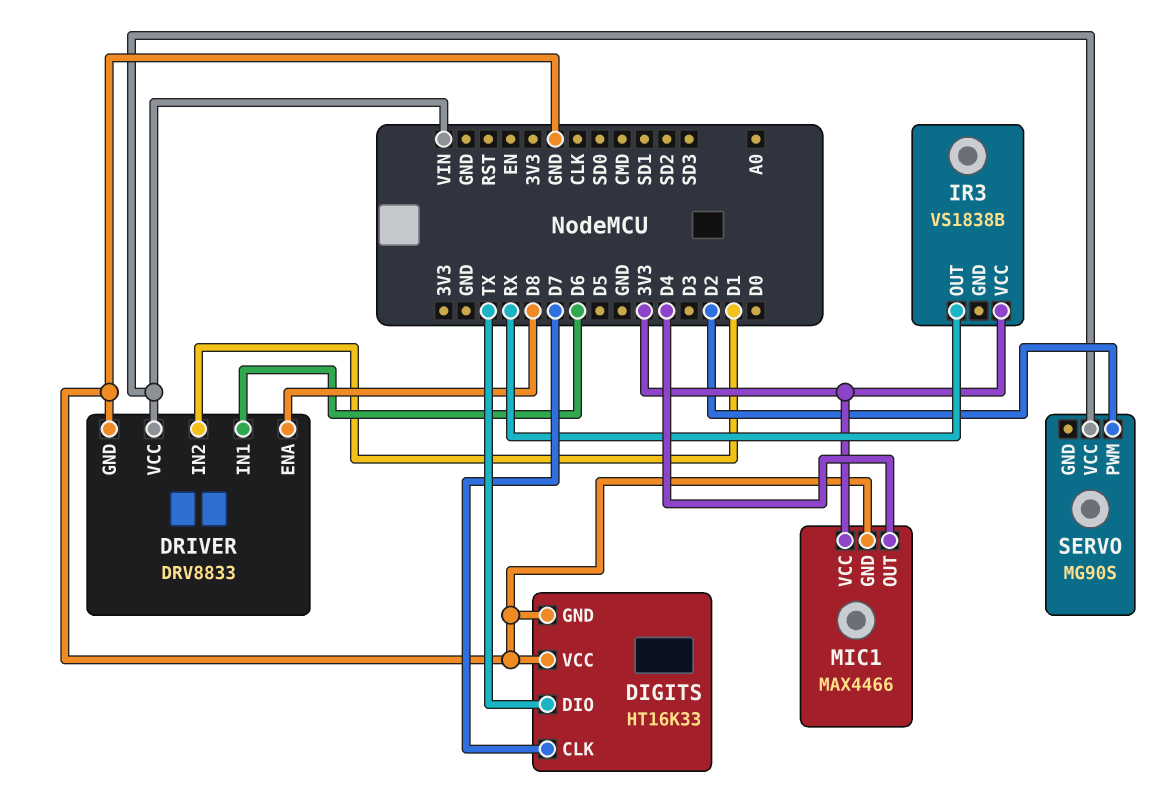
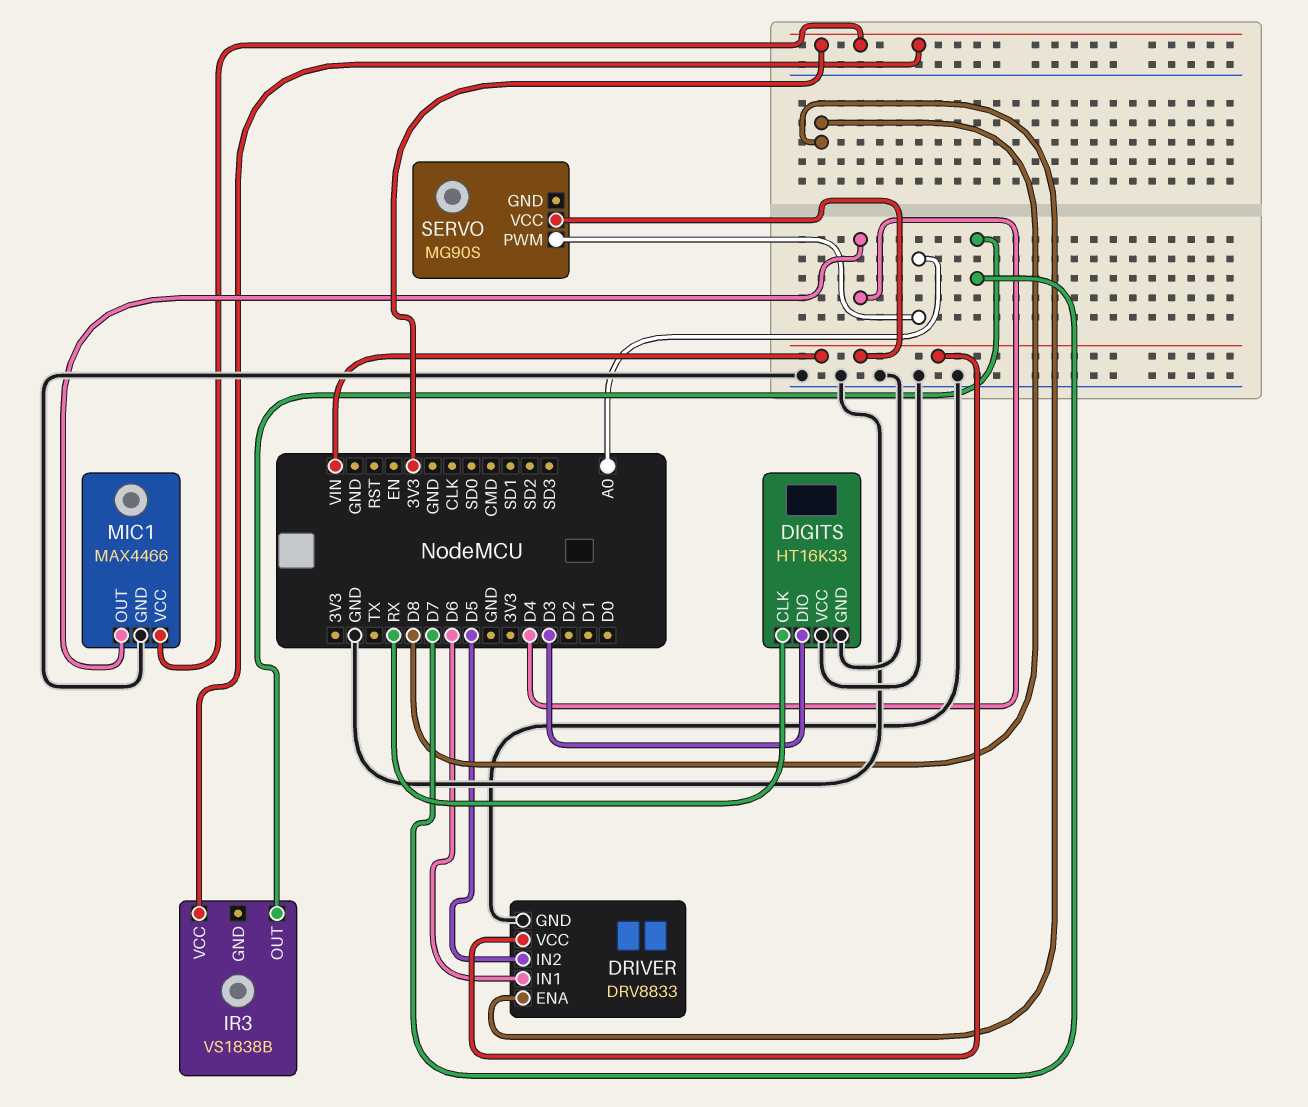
DIGITS pin CLK: D7 -> RX
DIGITS pin DIO: TX -> D3
DRIVER pin IN2: D1 -> D5
IR3 pin OUT: RX -> D7
SERVO pin PWM: D2 -> A0

